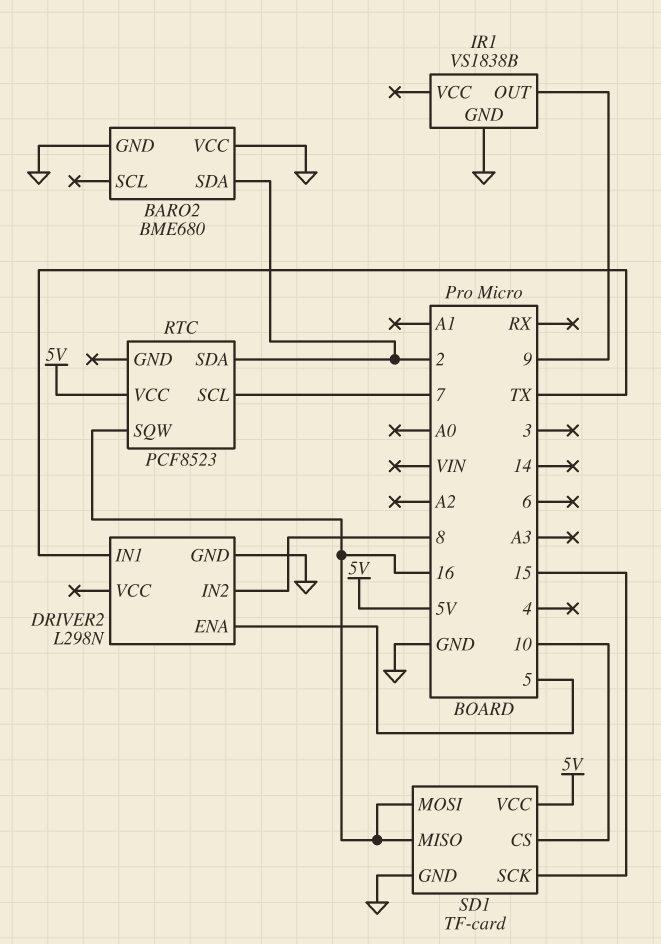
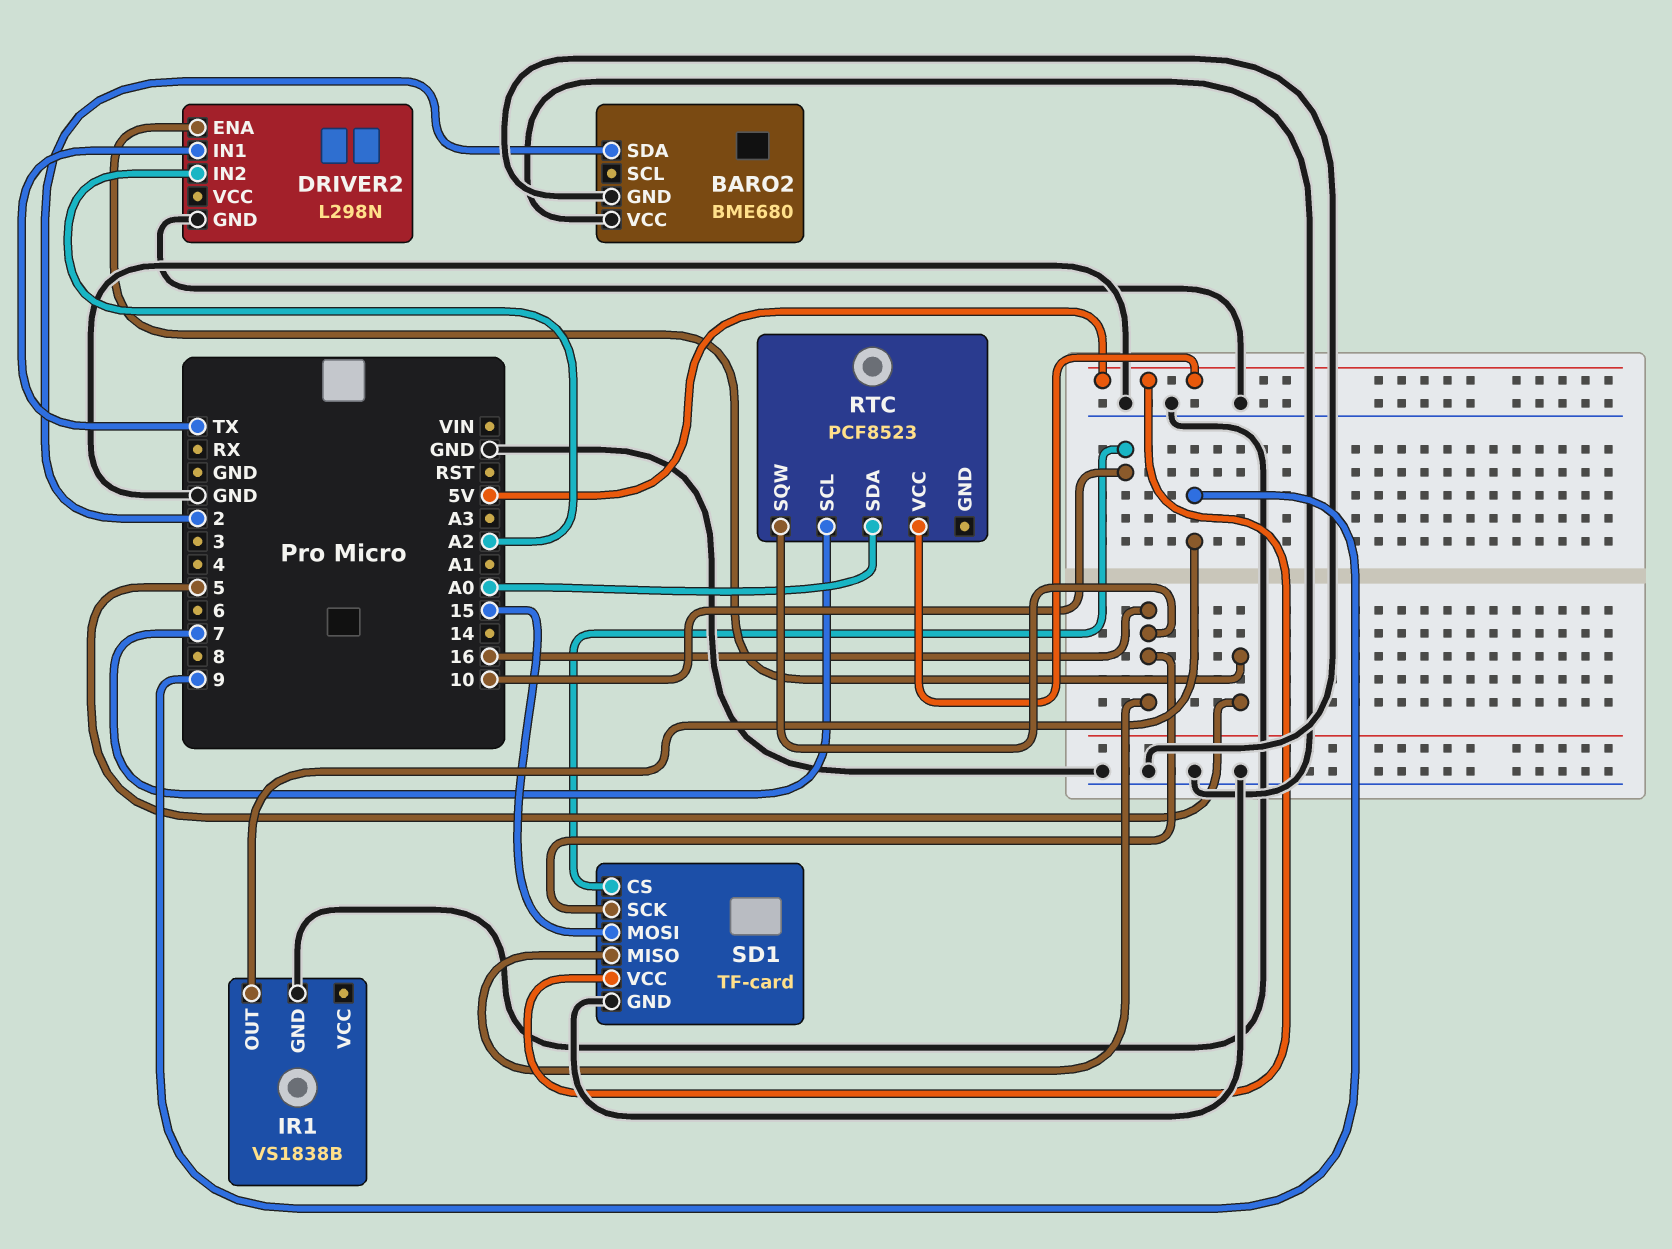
DRIVER2 pin IN2: 8 -> A2
RTC pin SDA: 2 -> A0
SD1 pin MOSI: 16 -> 15
SD1 pin SCK: 15 -> 16

